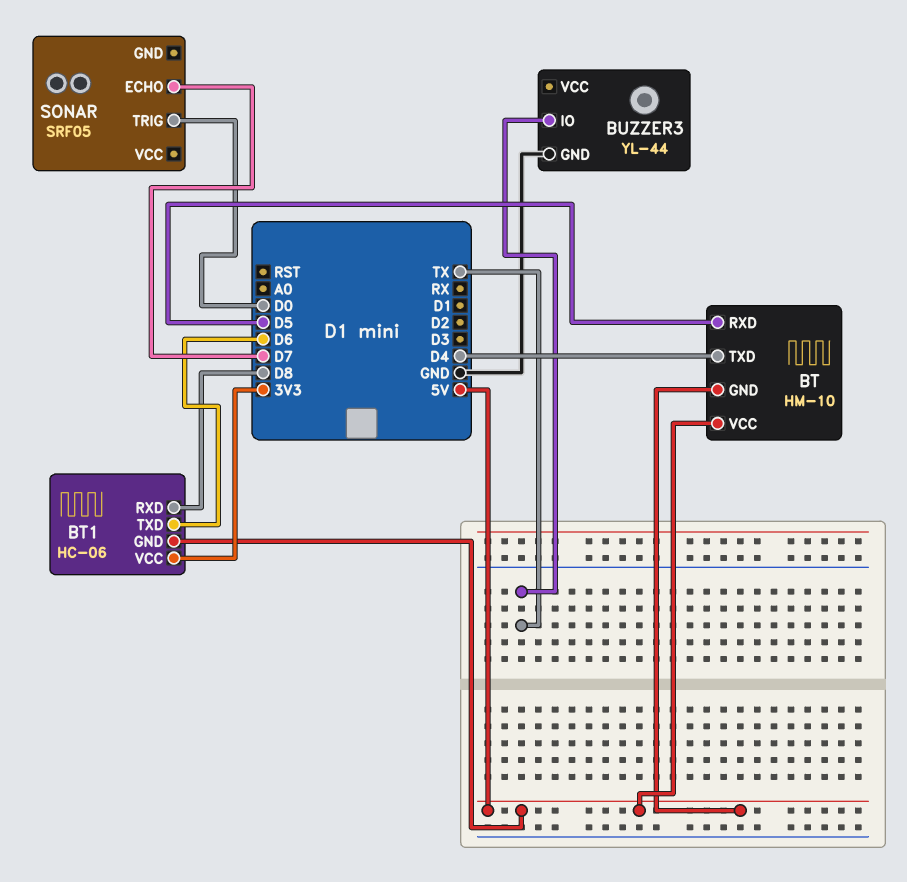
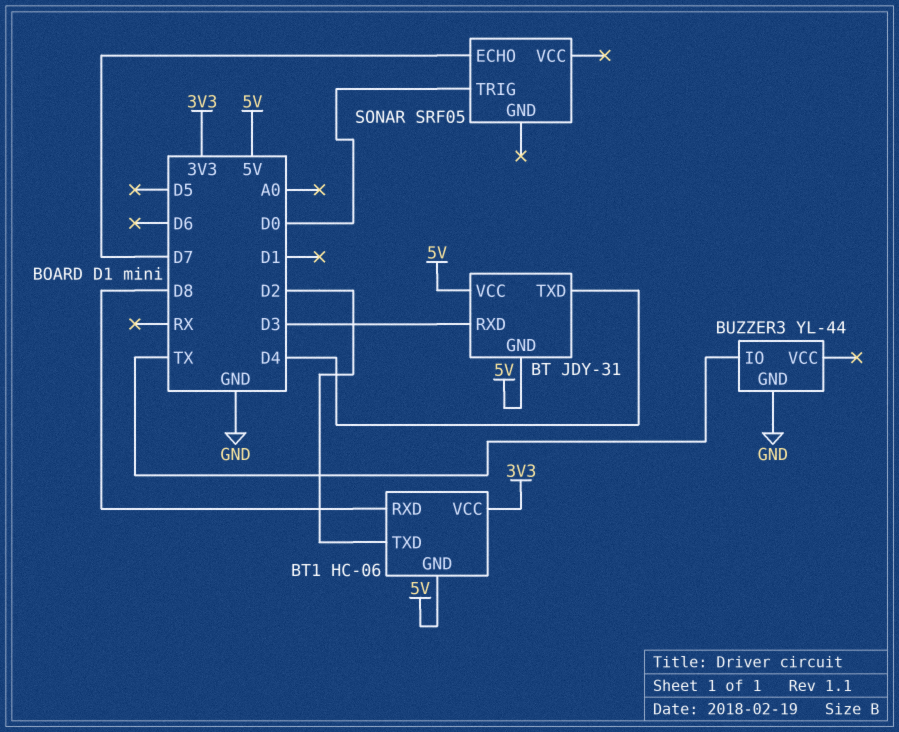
BT: HM-10 -> JDY-31
BT pin RXD: D5 -> D3
BT1 pin TXD: D6 -> D2

